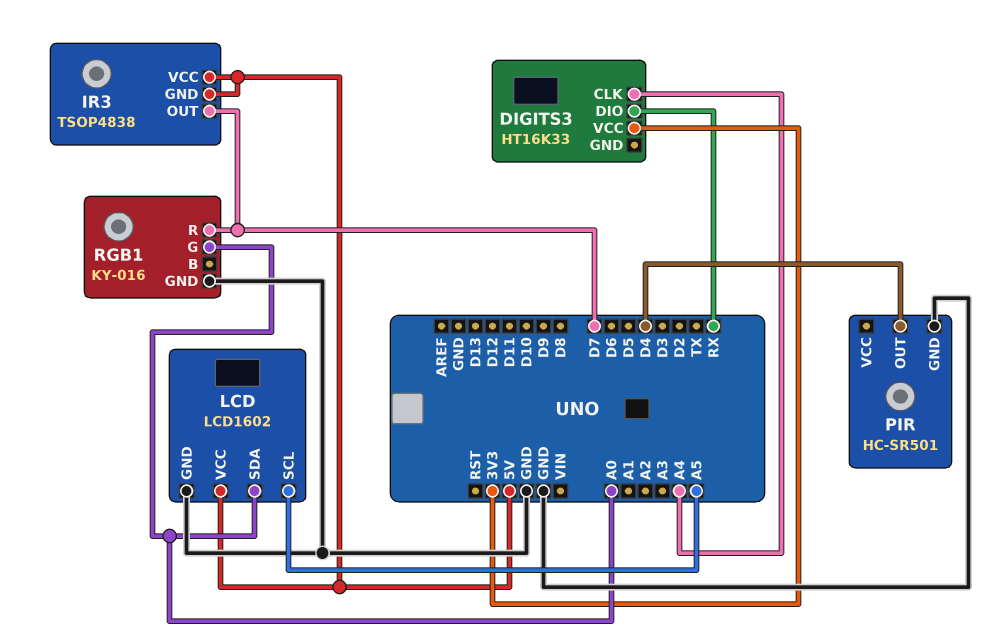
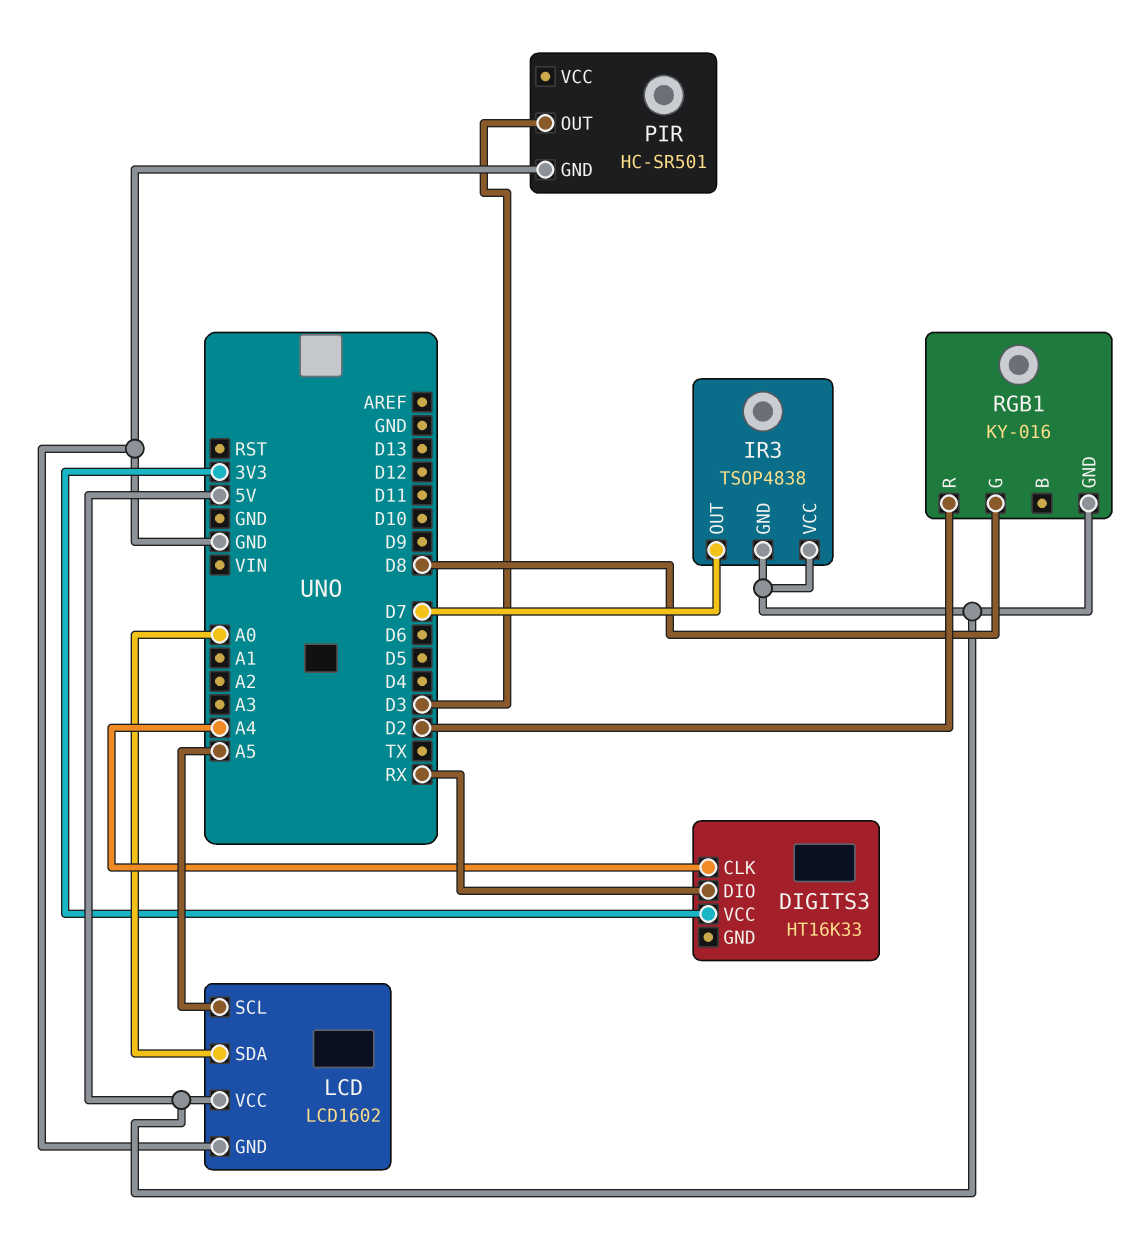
PIR pin OUT: D4 -> D3
RGB1 pin G: A0 -> D8
RGB1 pin GND: GND -> 5V
RGB1 pin R: D7 -> D2

